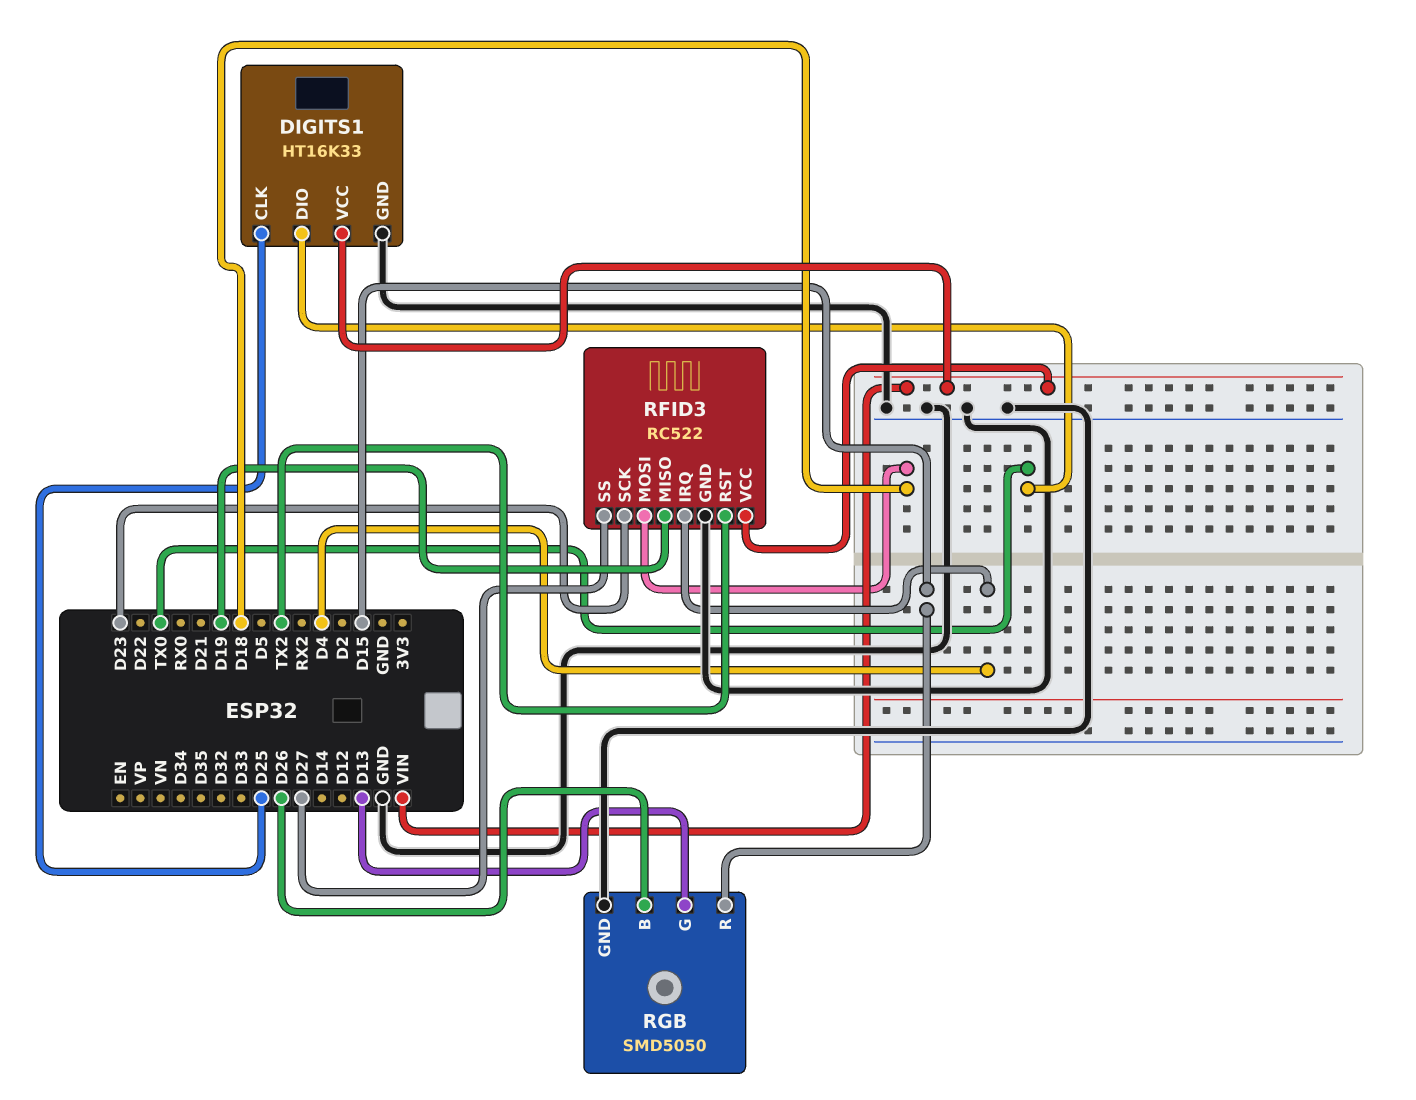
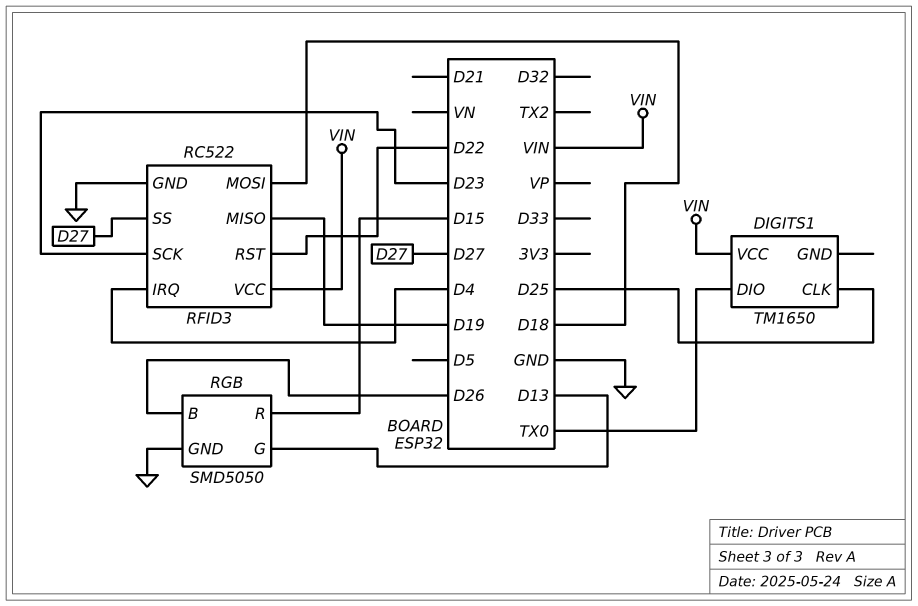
DIGITS1: HT16K33 -> TM1650
DIGITS1 pin GND: GND -> none
RFID3 pin RST: TX2 -> D22

